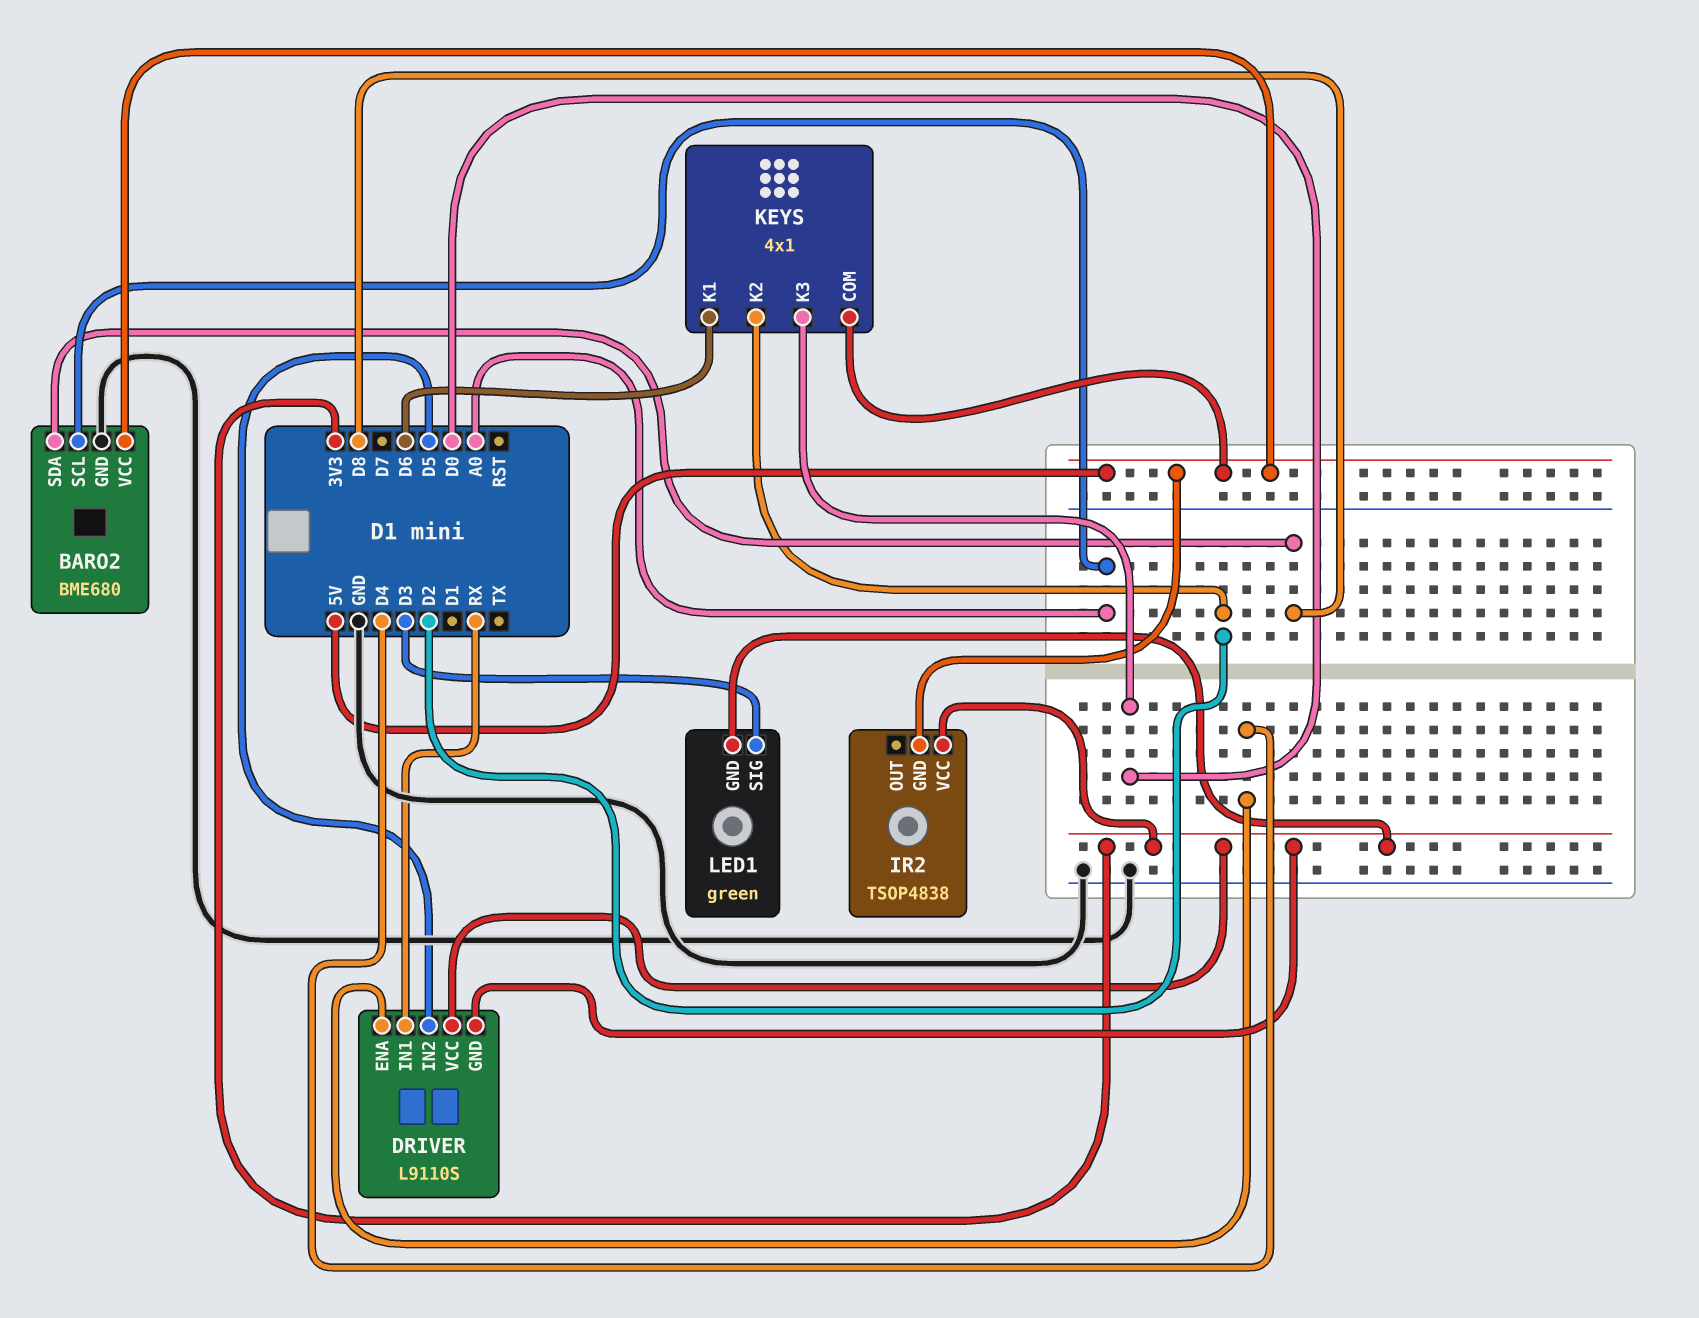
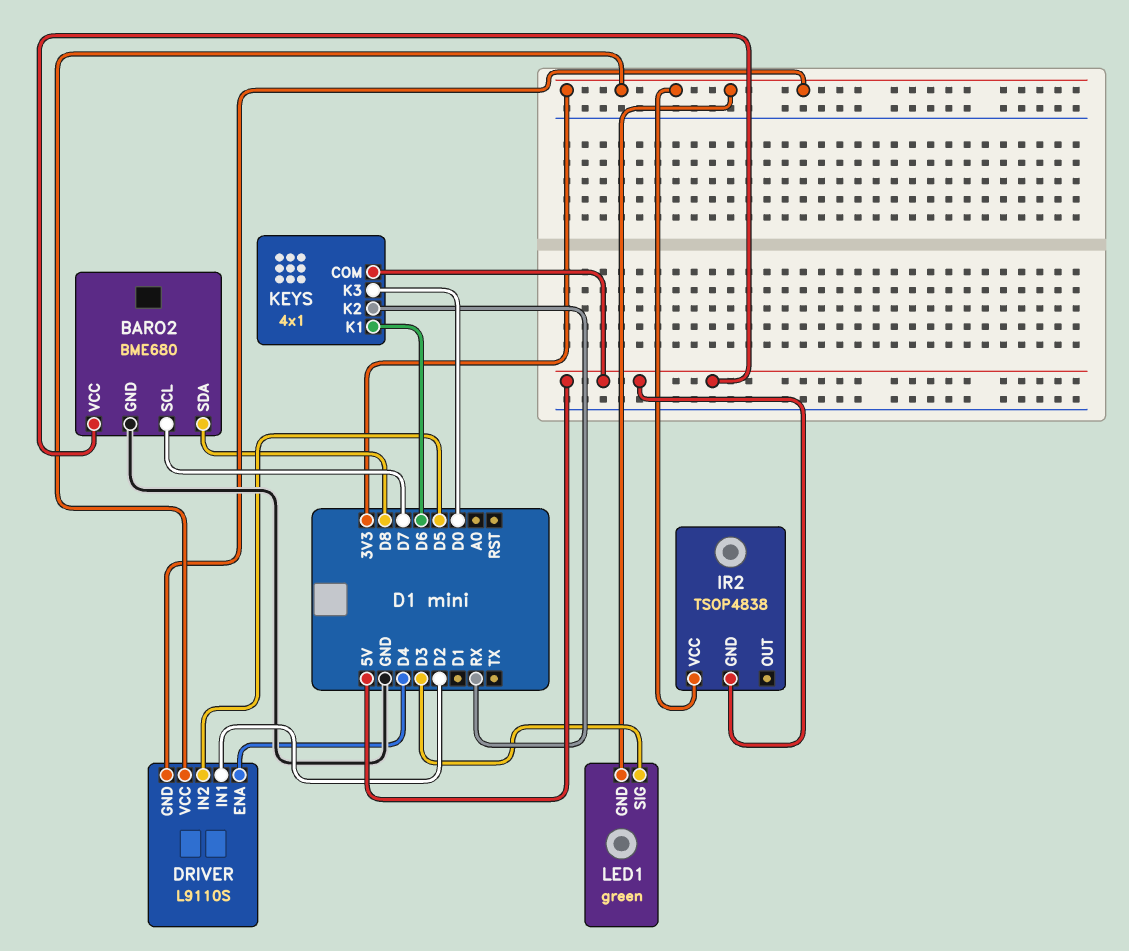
BARO2 pin SCL: A0 -> D7
DRIVER pin IN1: RX -> D2
KEYS pin K2: D2 -> RX

